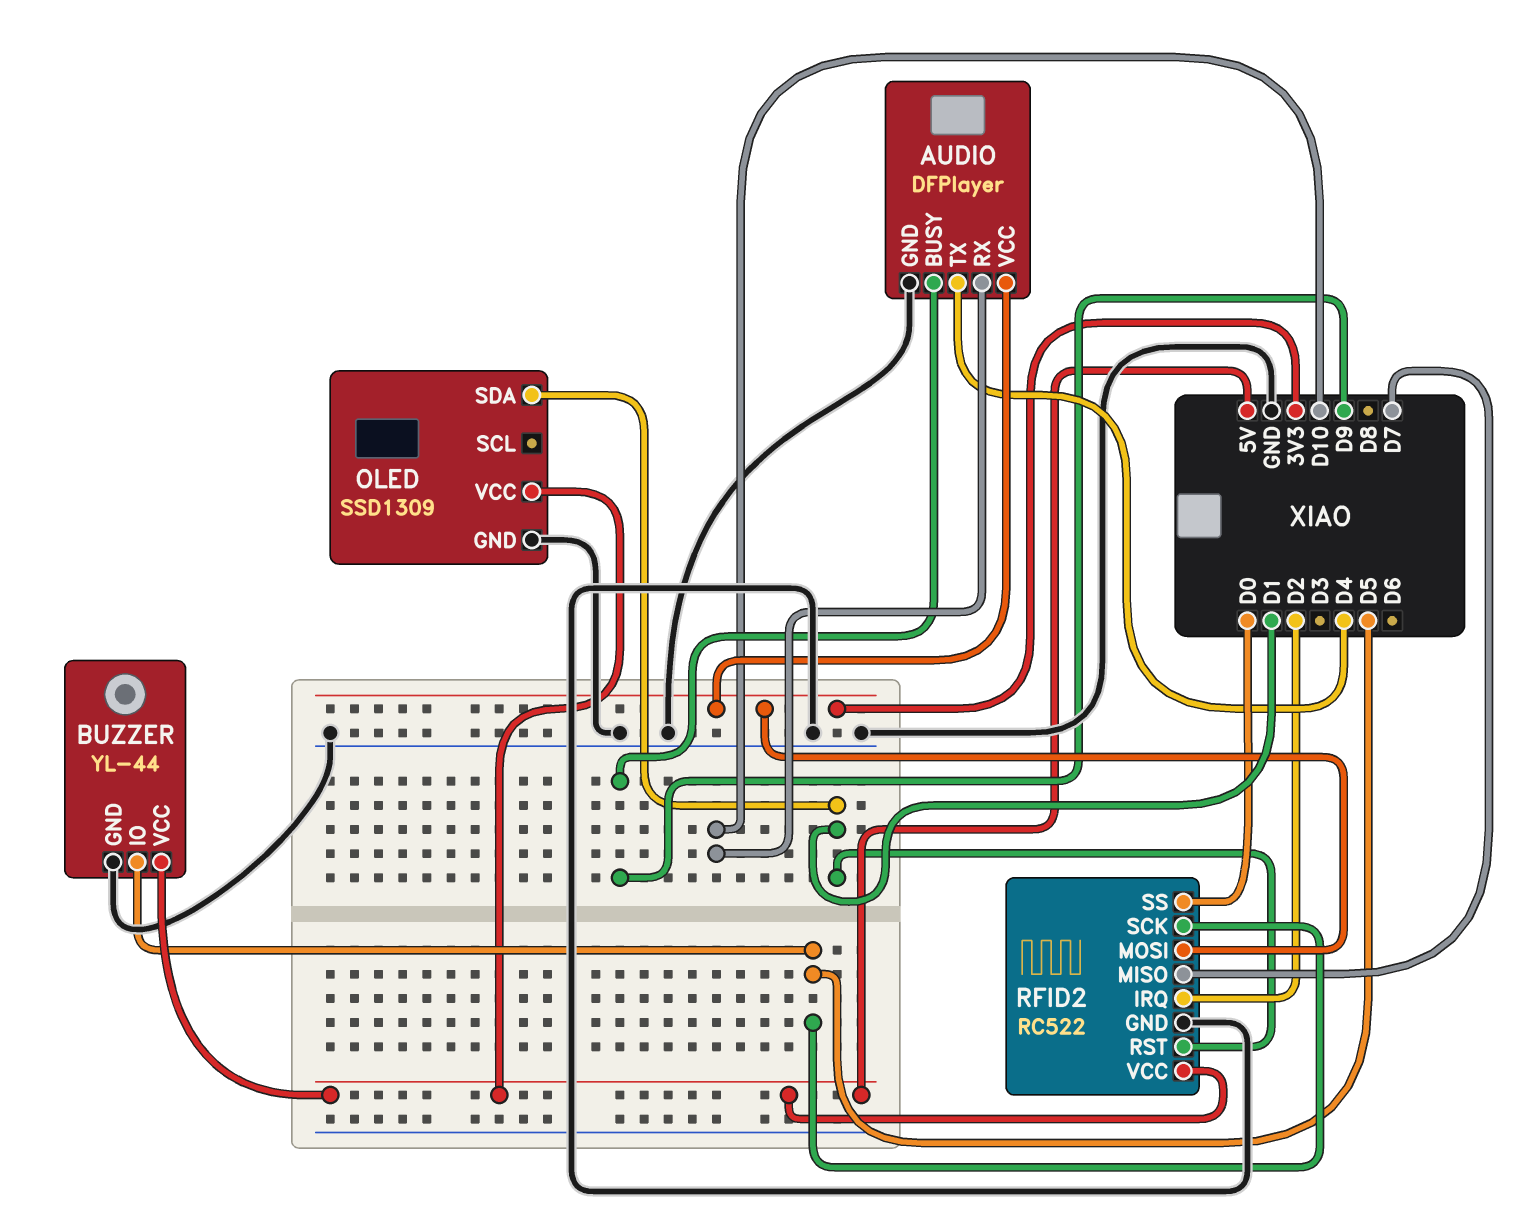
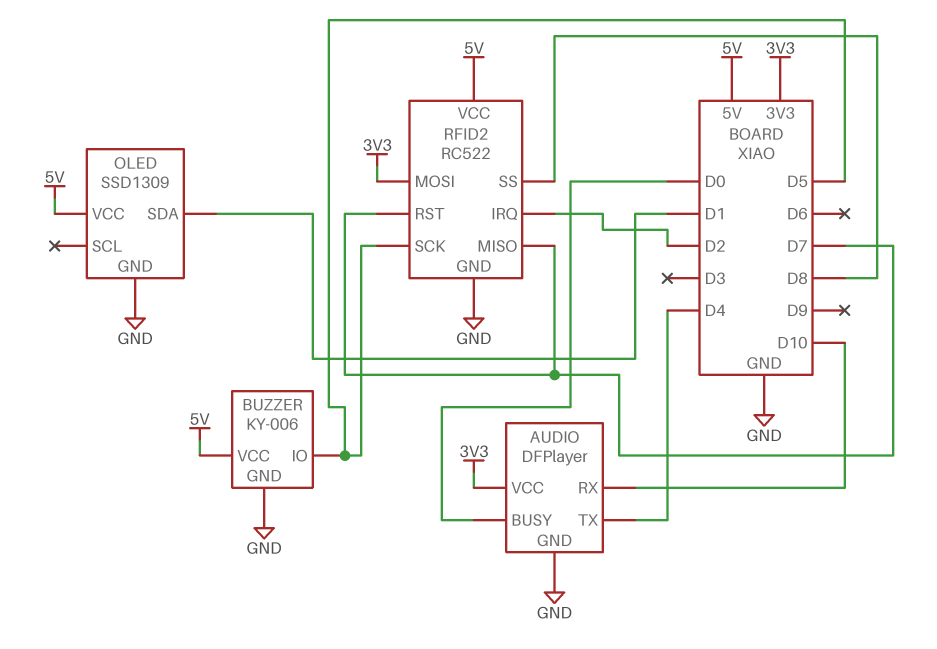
AUDIO pin BUSY: D9 -> D0
BUZZER: YL-44 -> KY-006
RFID2 pin RST: D1 -> D7
RFID2 pin SS: D0 -> D8

